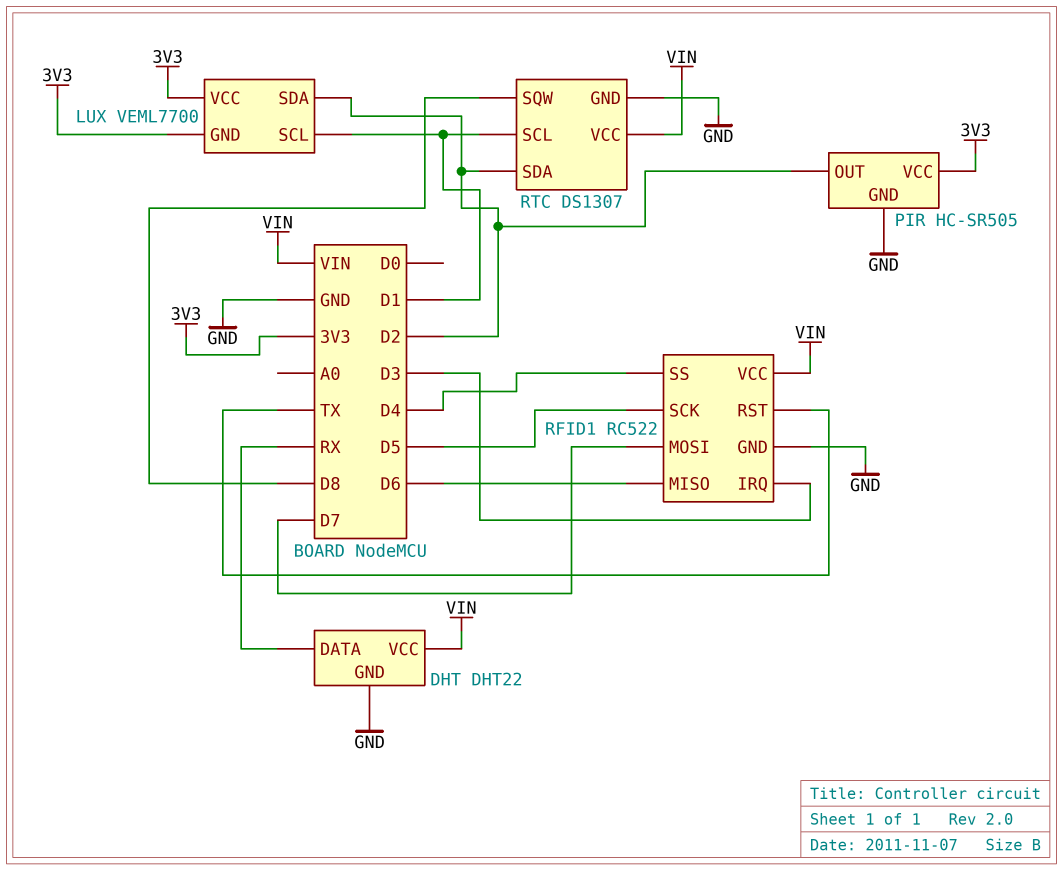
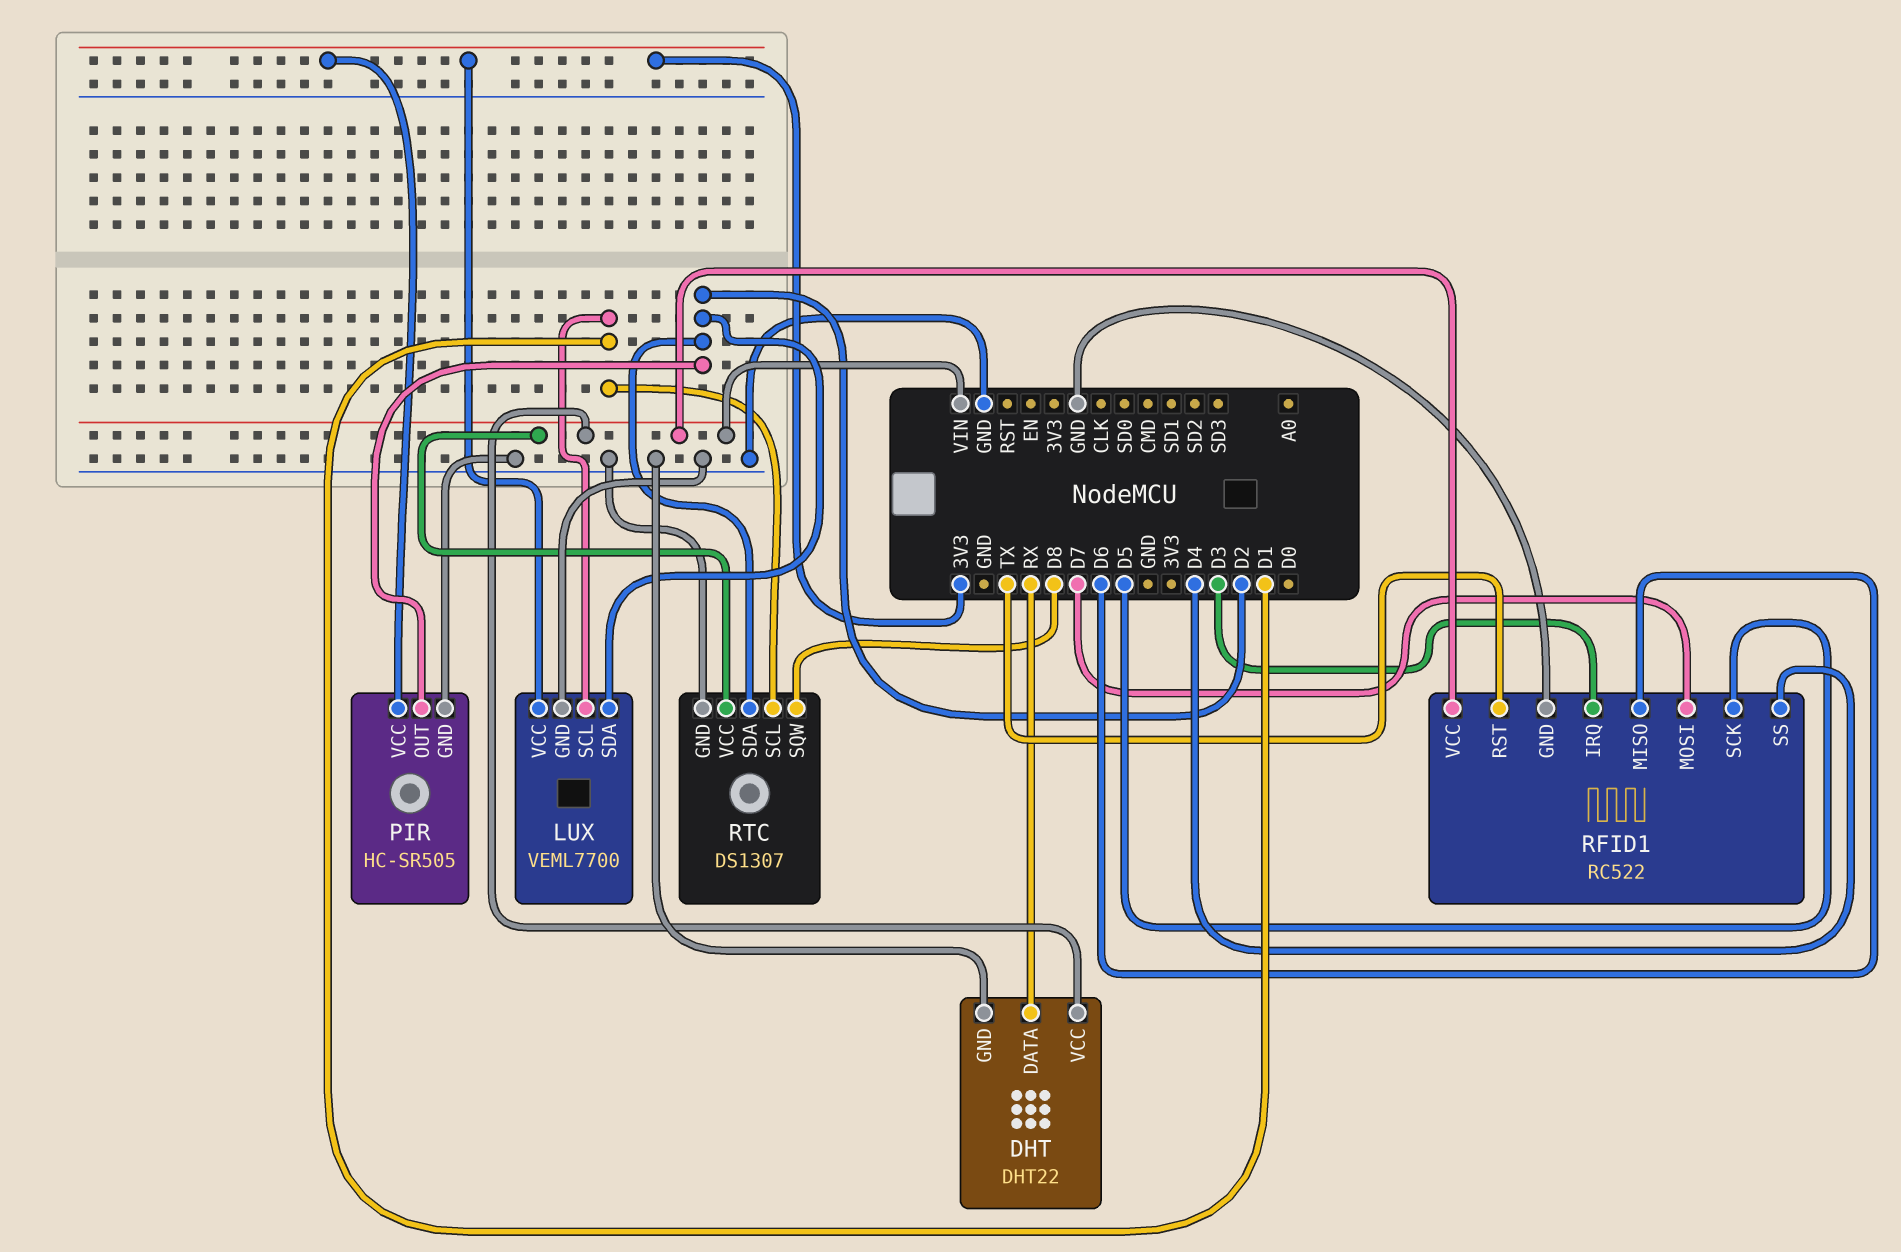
LUX pin GND: 3V3 -> GND

